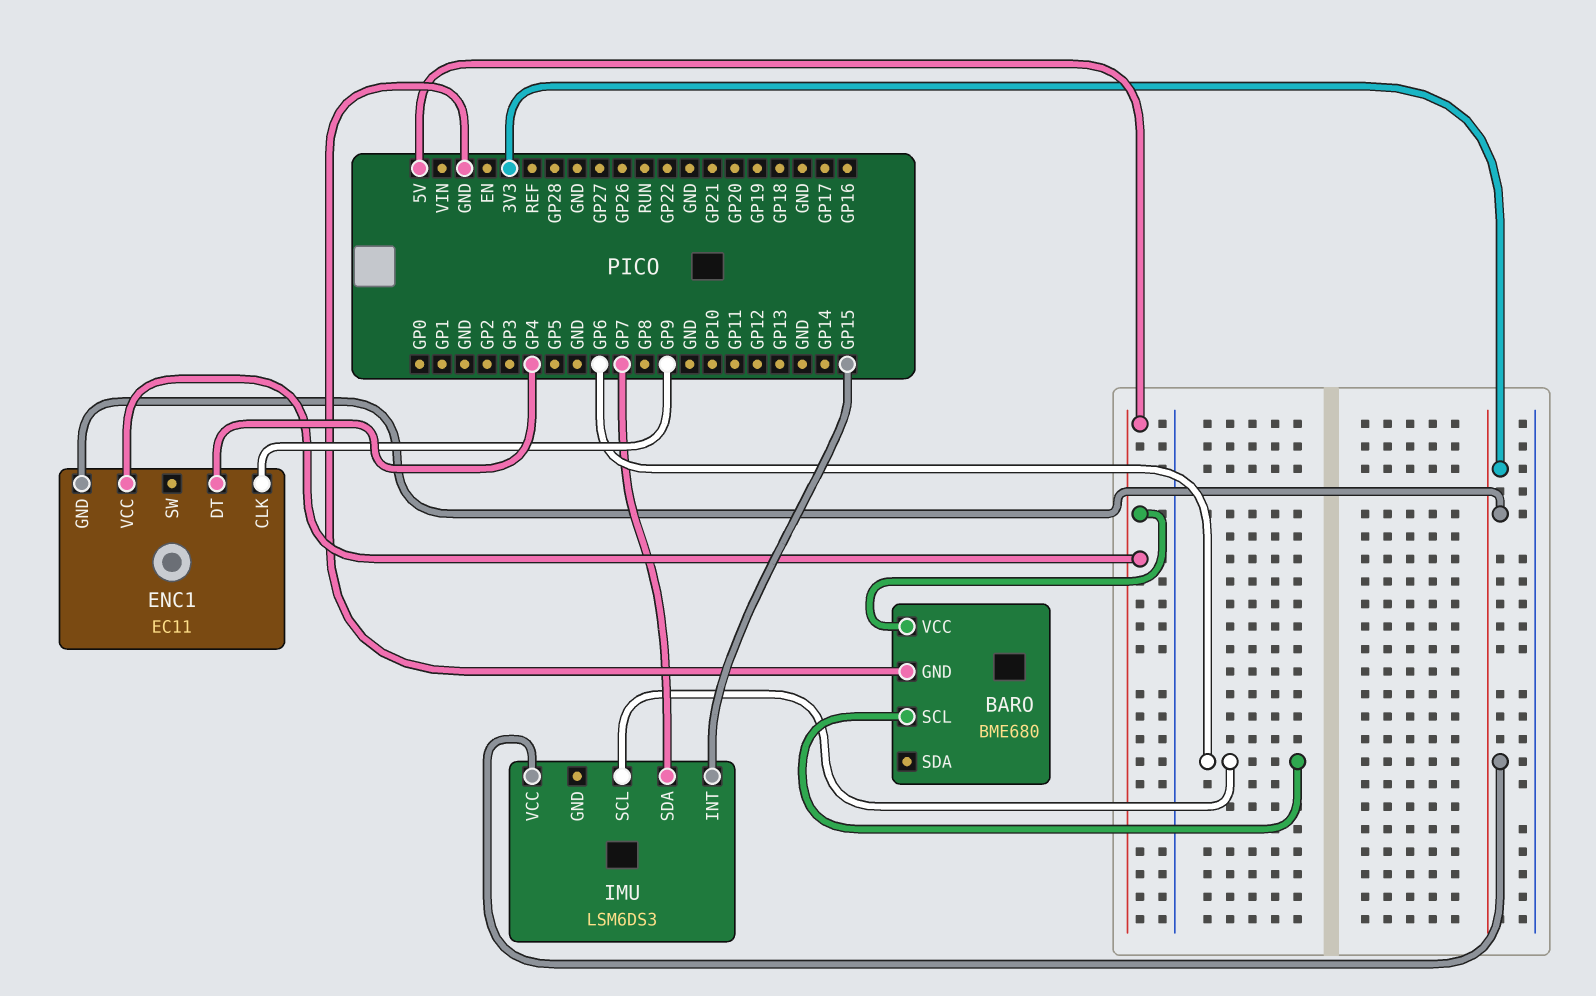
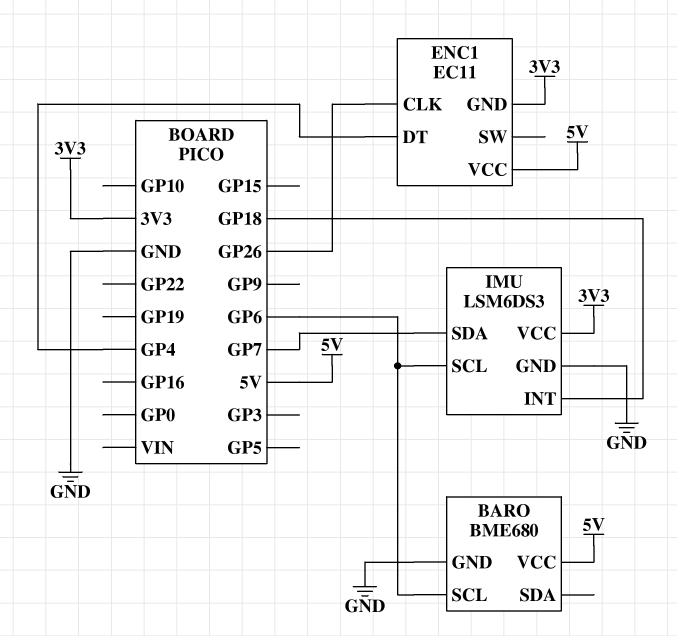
ENC1 pin CLK: GP9 -> GP26
IMU pin GND: none -> GND
IMU pin INT: GP15 -> GP18

